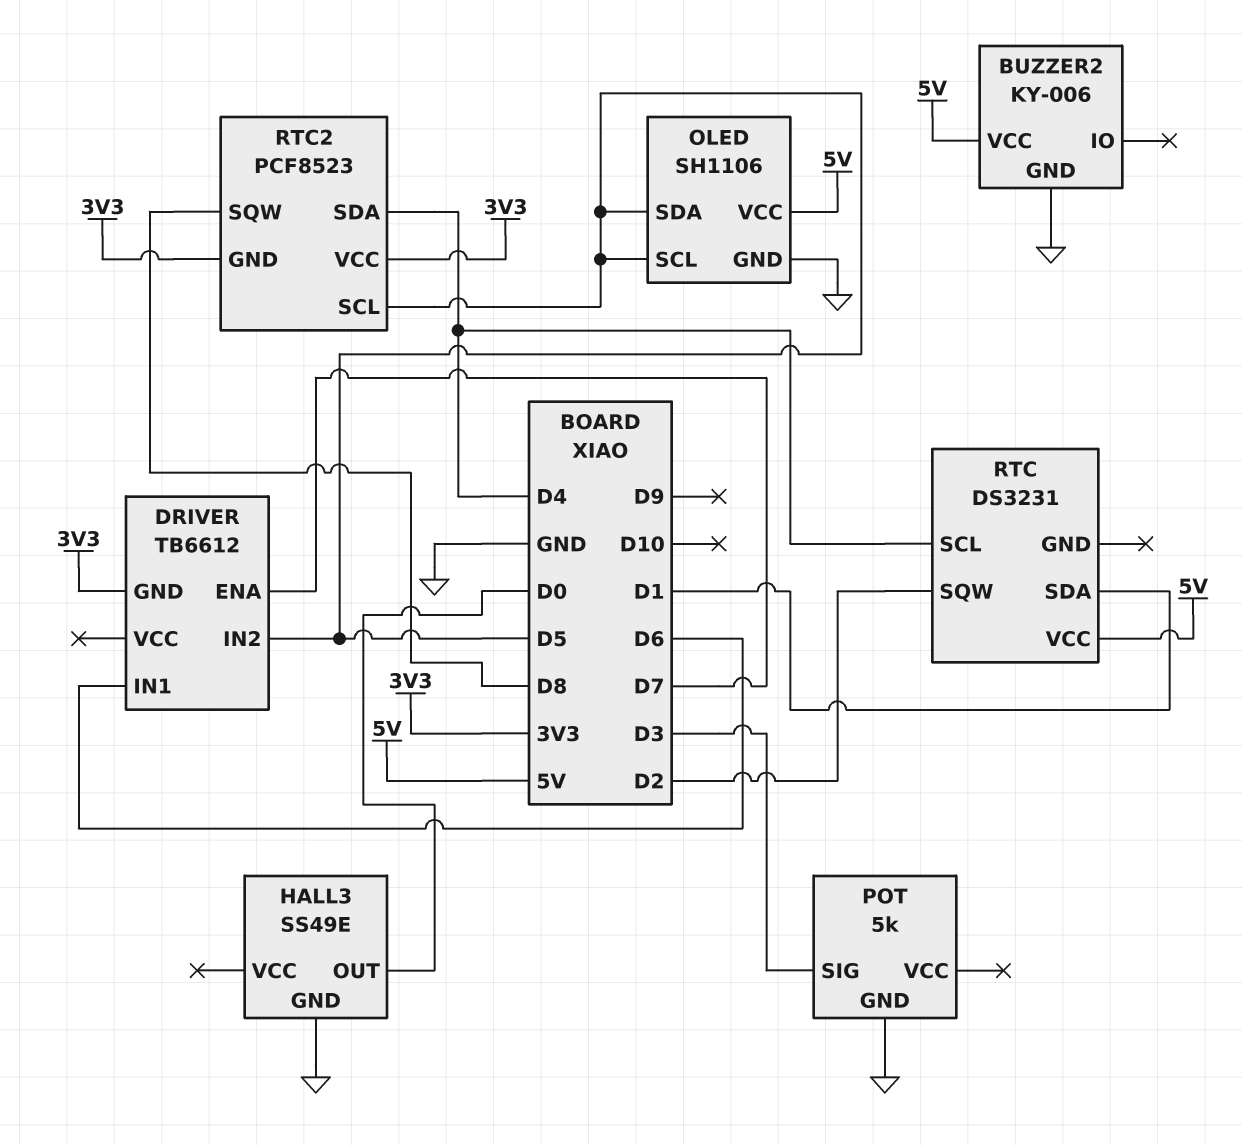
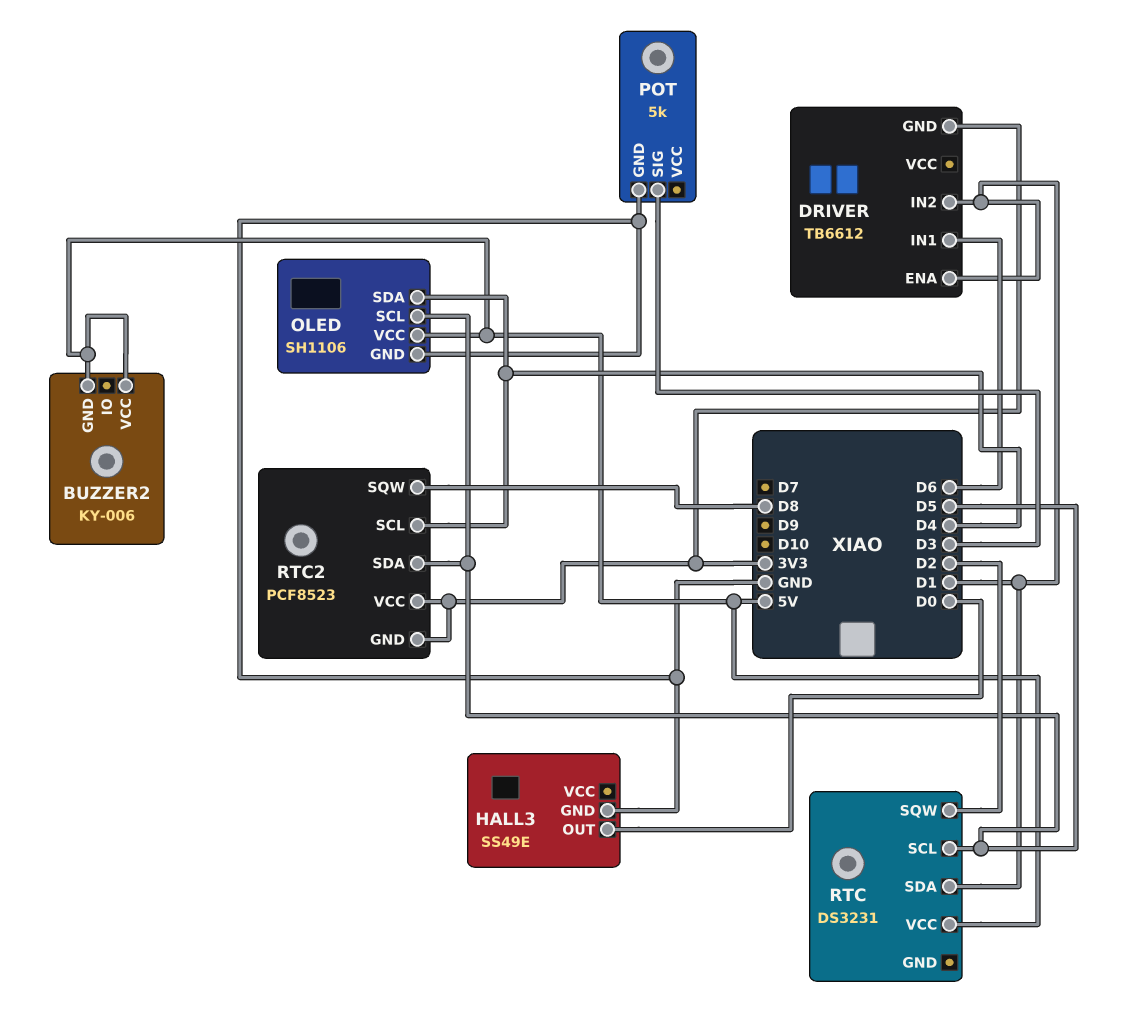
BUZZER2 pin GND: GND -> 5V
DRIVER pin ENA: D7 -> D1
DRIVER pin IN2: D5 -> D1
OLED pin SDA: D5 -> D4
RTC pin SCL: D4 -> D5
RTC2 pin SCL: D5 -> D4
RTC2 pin SDA: D4 -> D5

